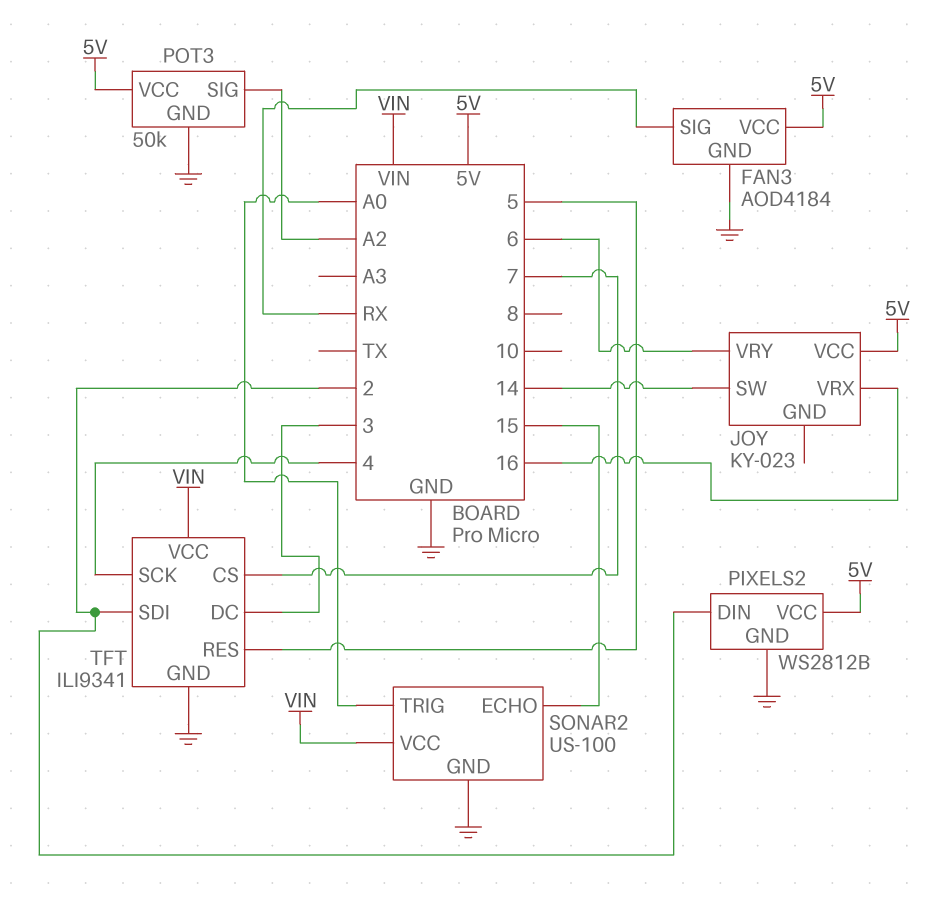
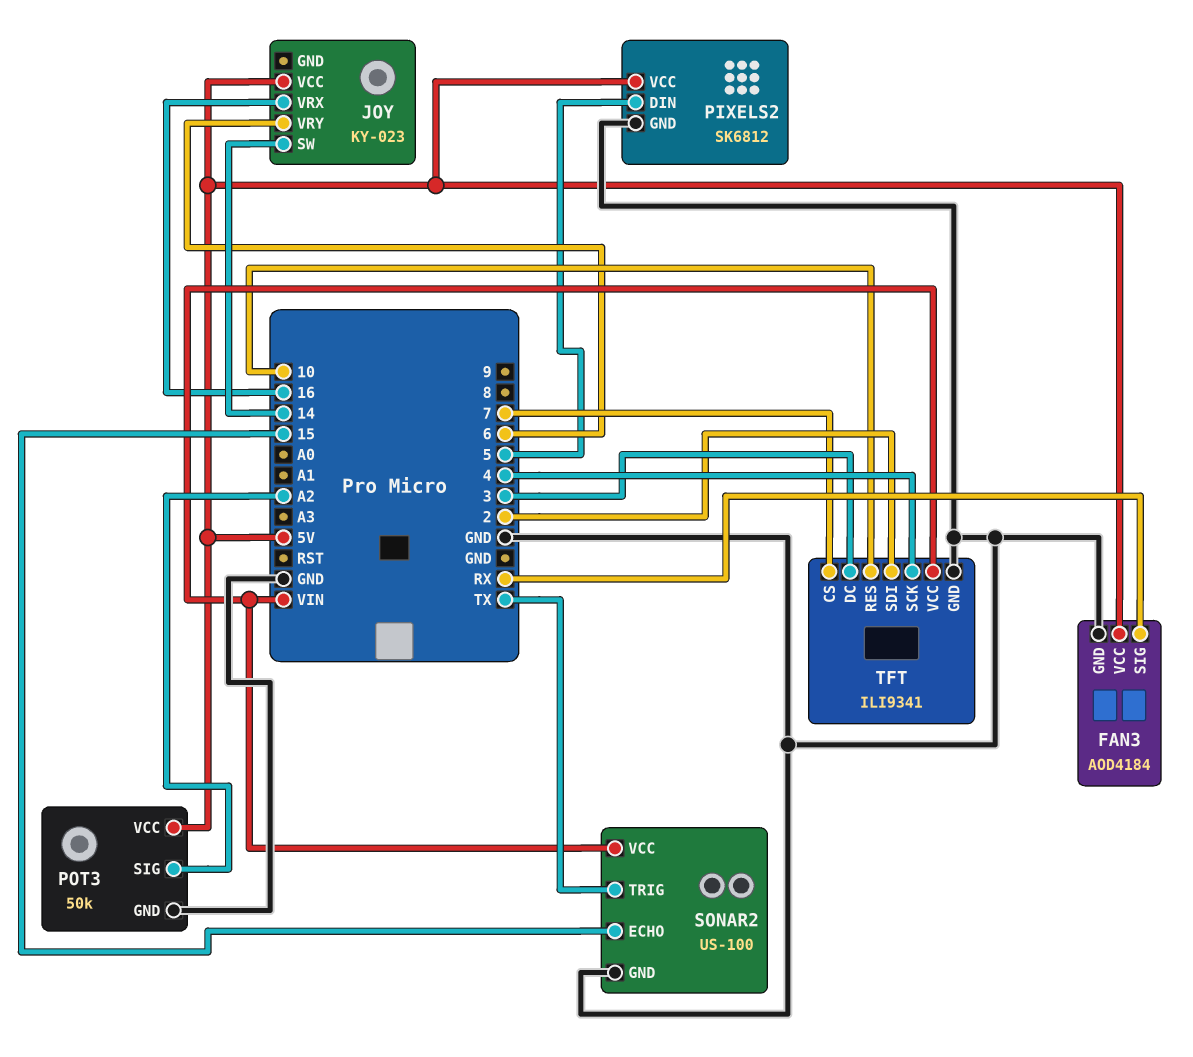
PIXELS2: WS2812B -> SK6812
PIXELS2 pin DIN: 2 -> 5
SONAR2 pin TRIG: A0 -> TX
TFT pin RES: 5 -> 10

